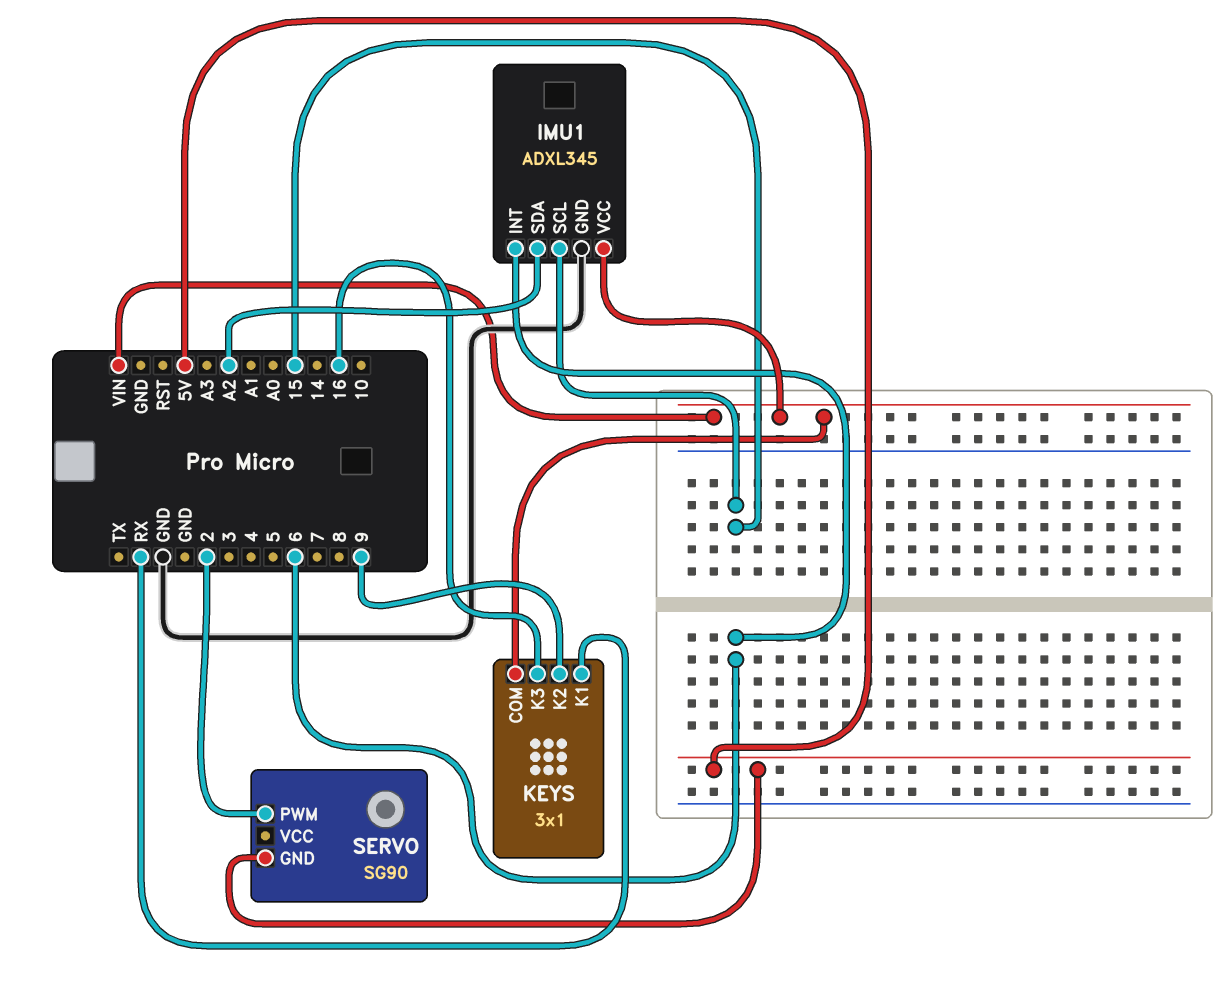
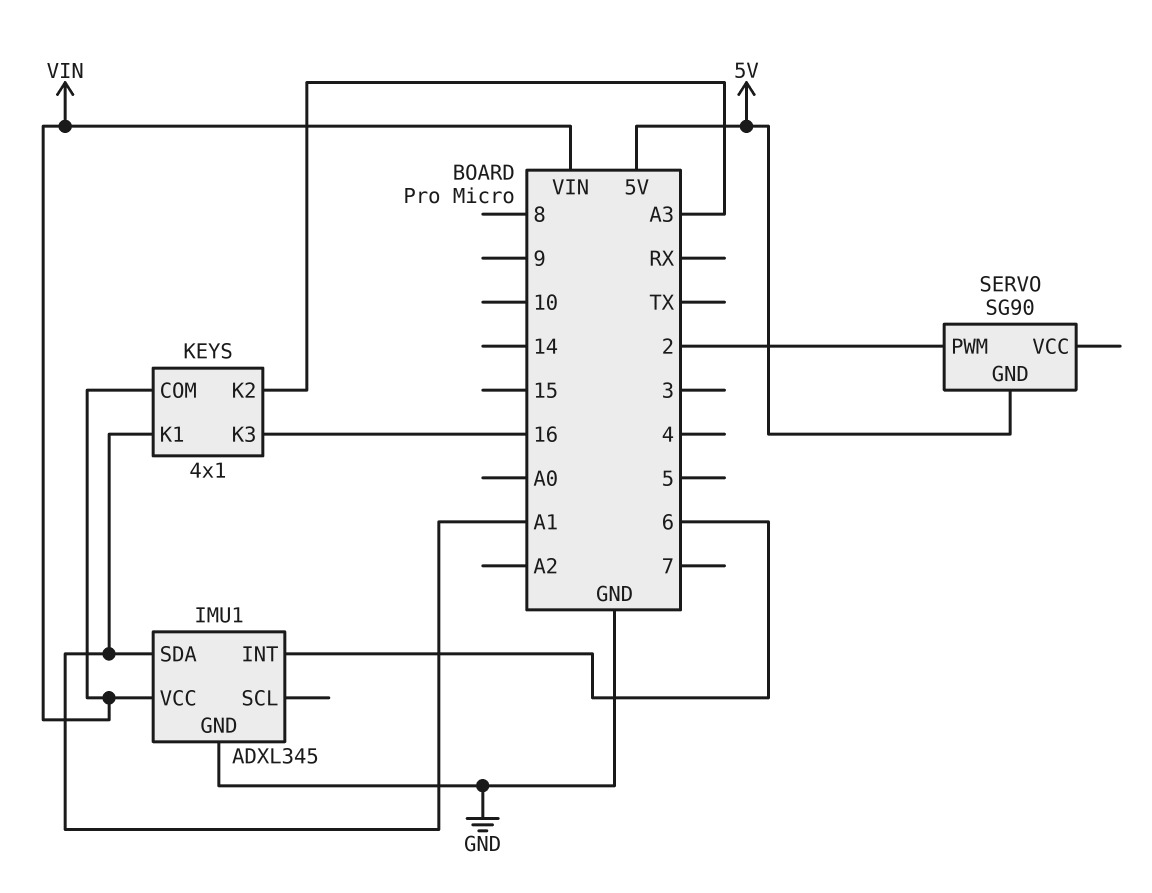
IMU1 pin SCL: 15 -> none
IMU1 pin SDA: A2 -> A1
KEYS: 3x1 -> 4x1
KEYS pin K1: RX -> A1
KEYS pin K2: 9 -> A3

